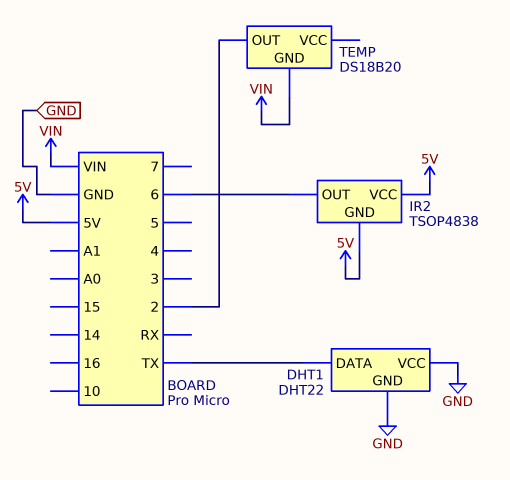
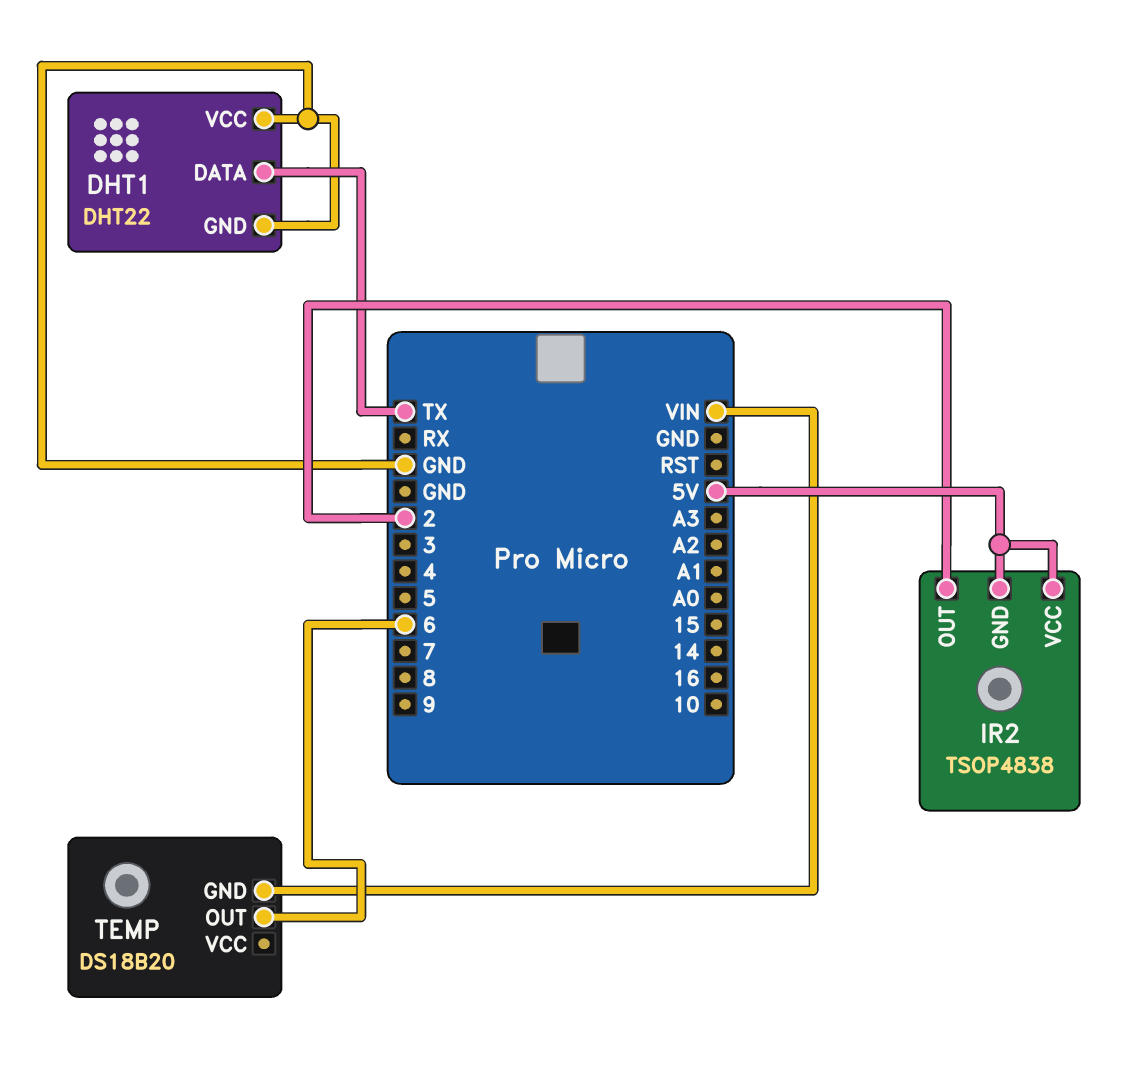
IR2 pin OUT: 6 -> 2
TEMP pin OUT: 2 -> 6

